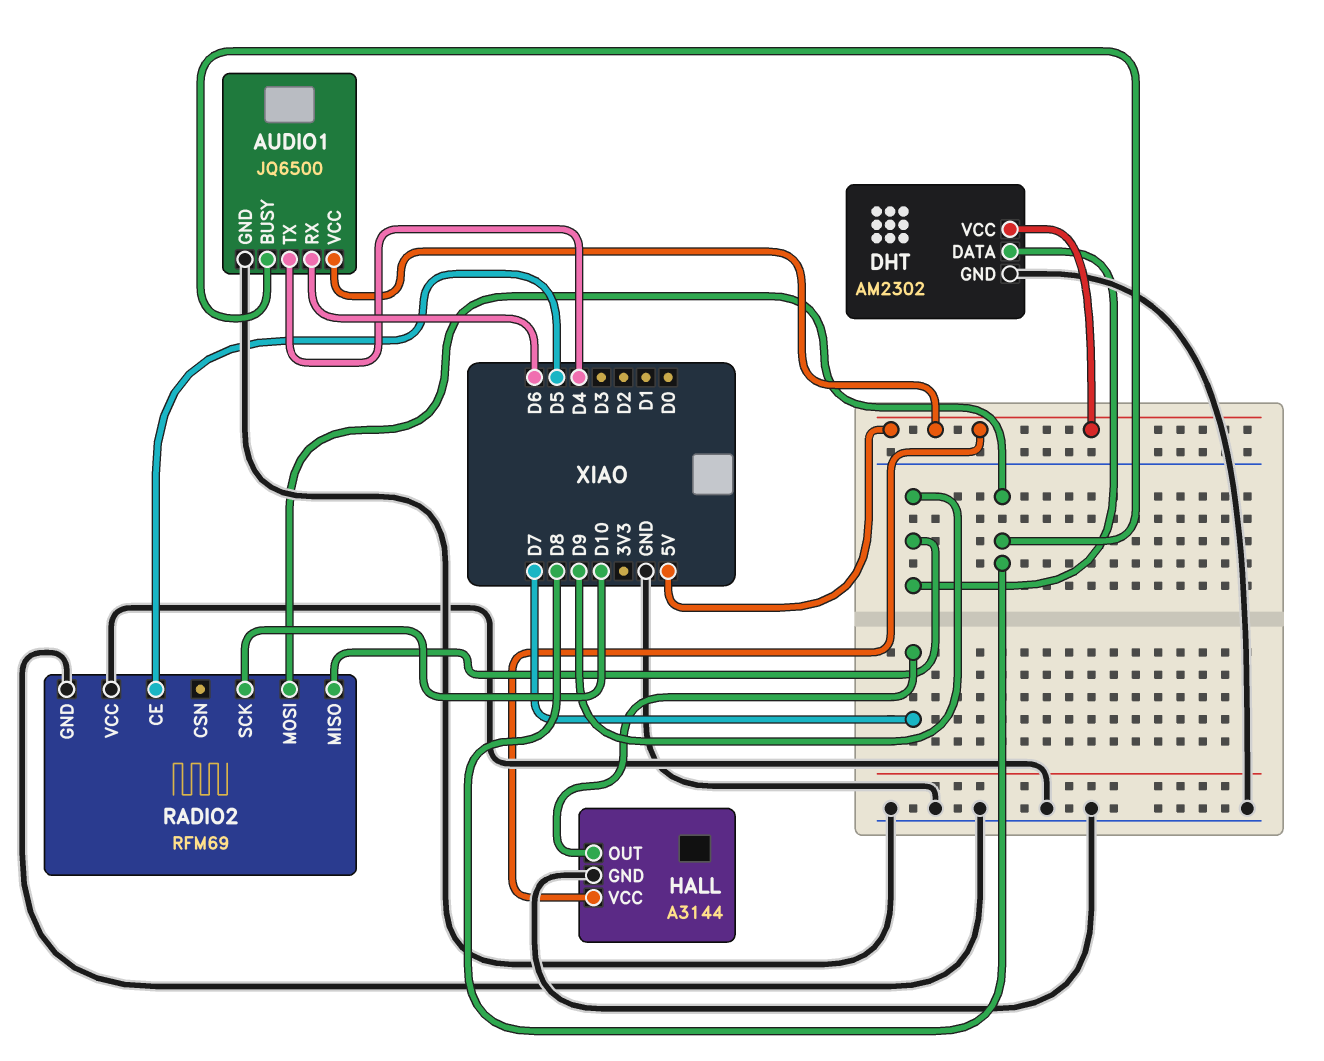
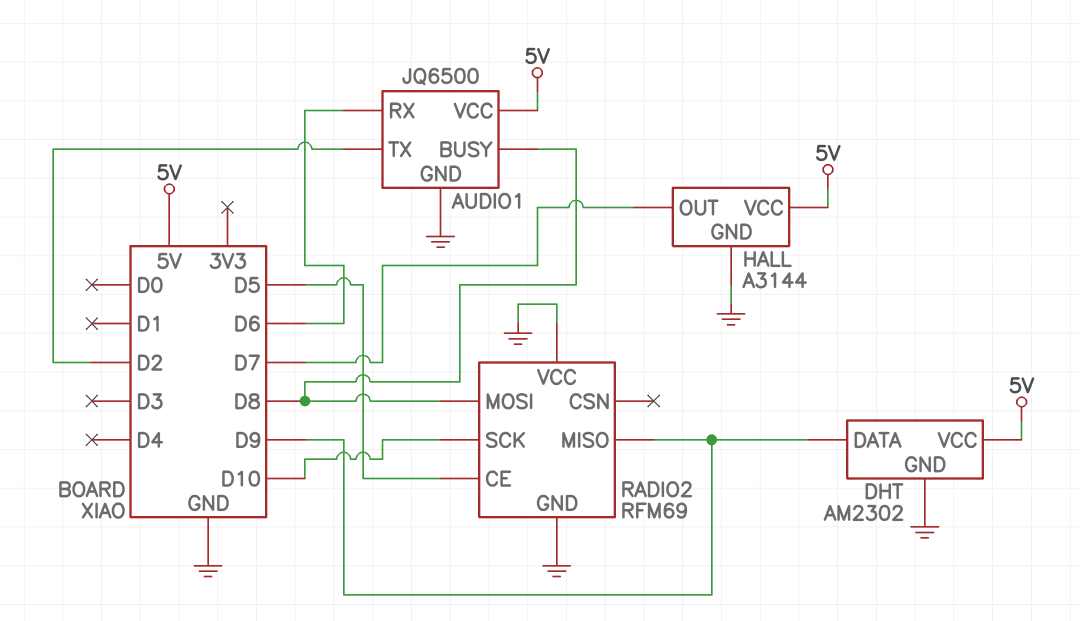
AUDIO1 pin TX: D4 -> D2

